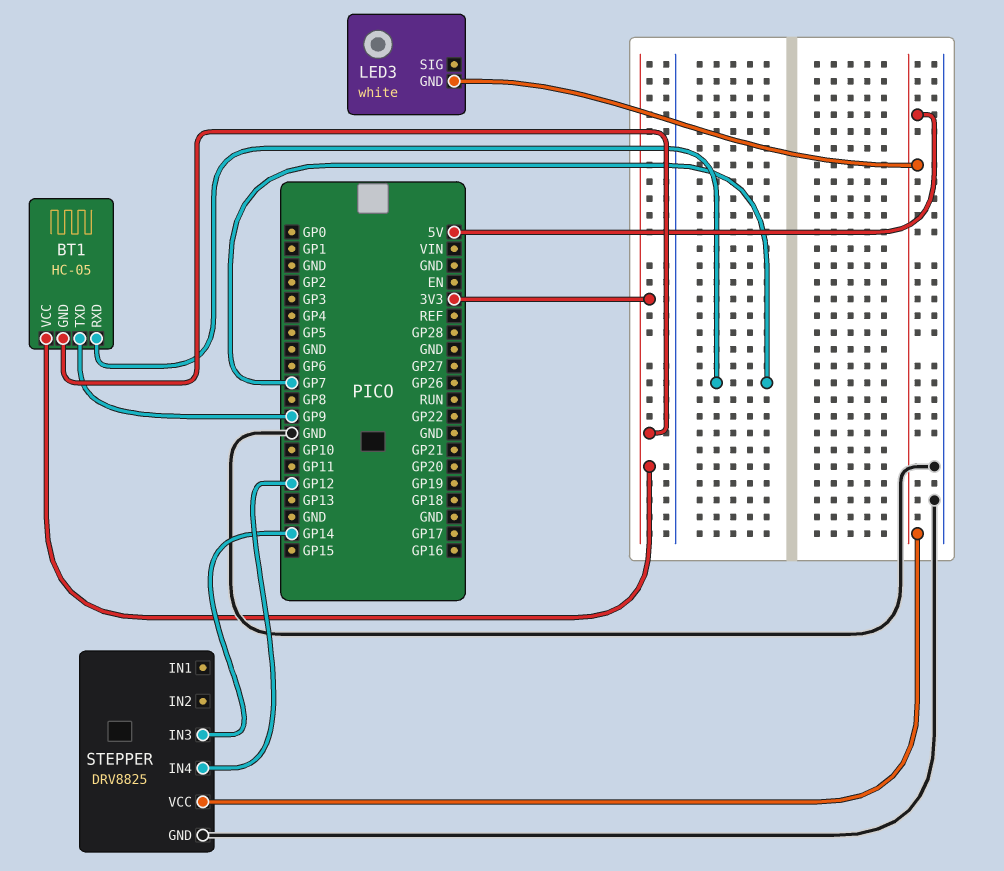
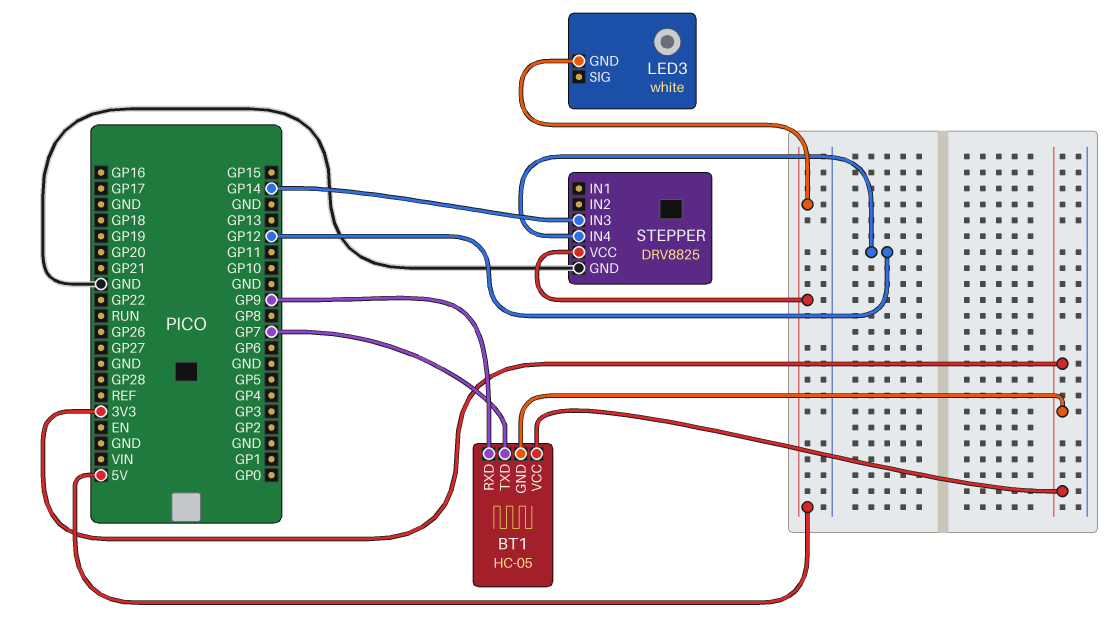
BT1 pin RXD: GP7 -> GP9
BT1 pin TXD: GP9 -> GP7

